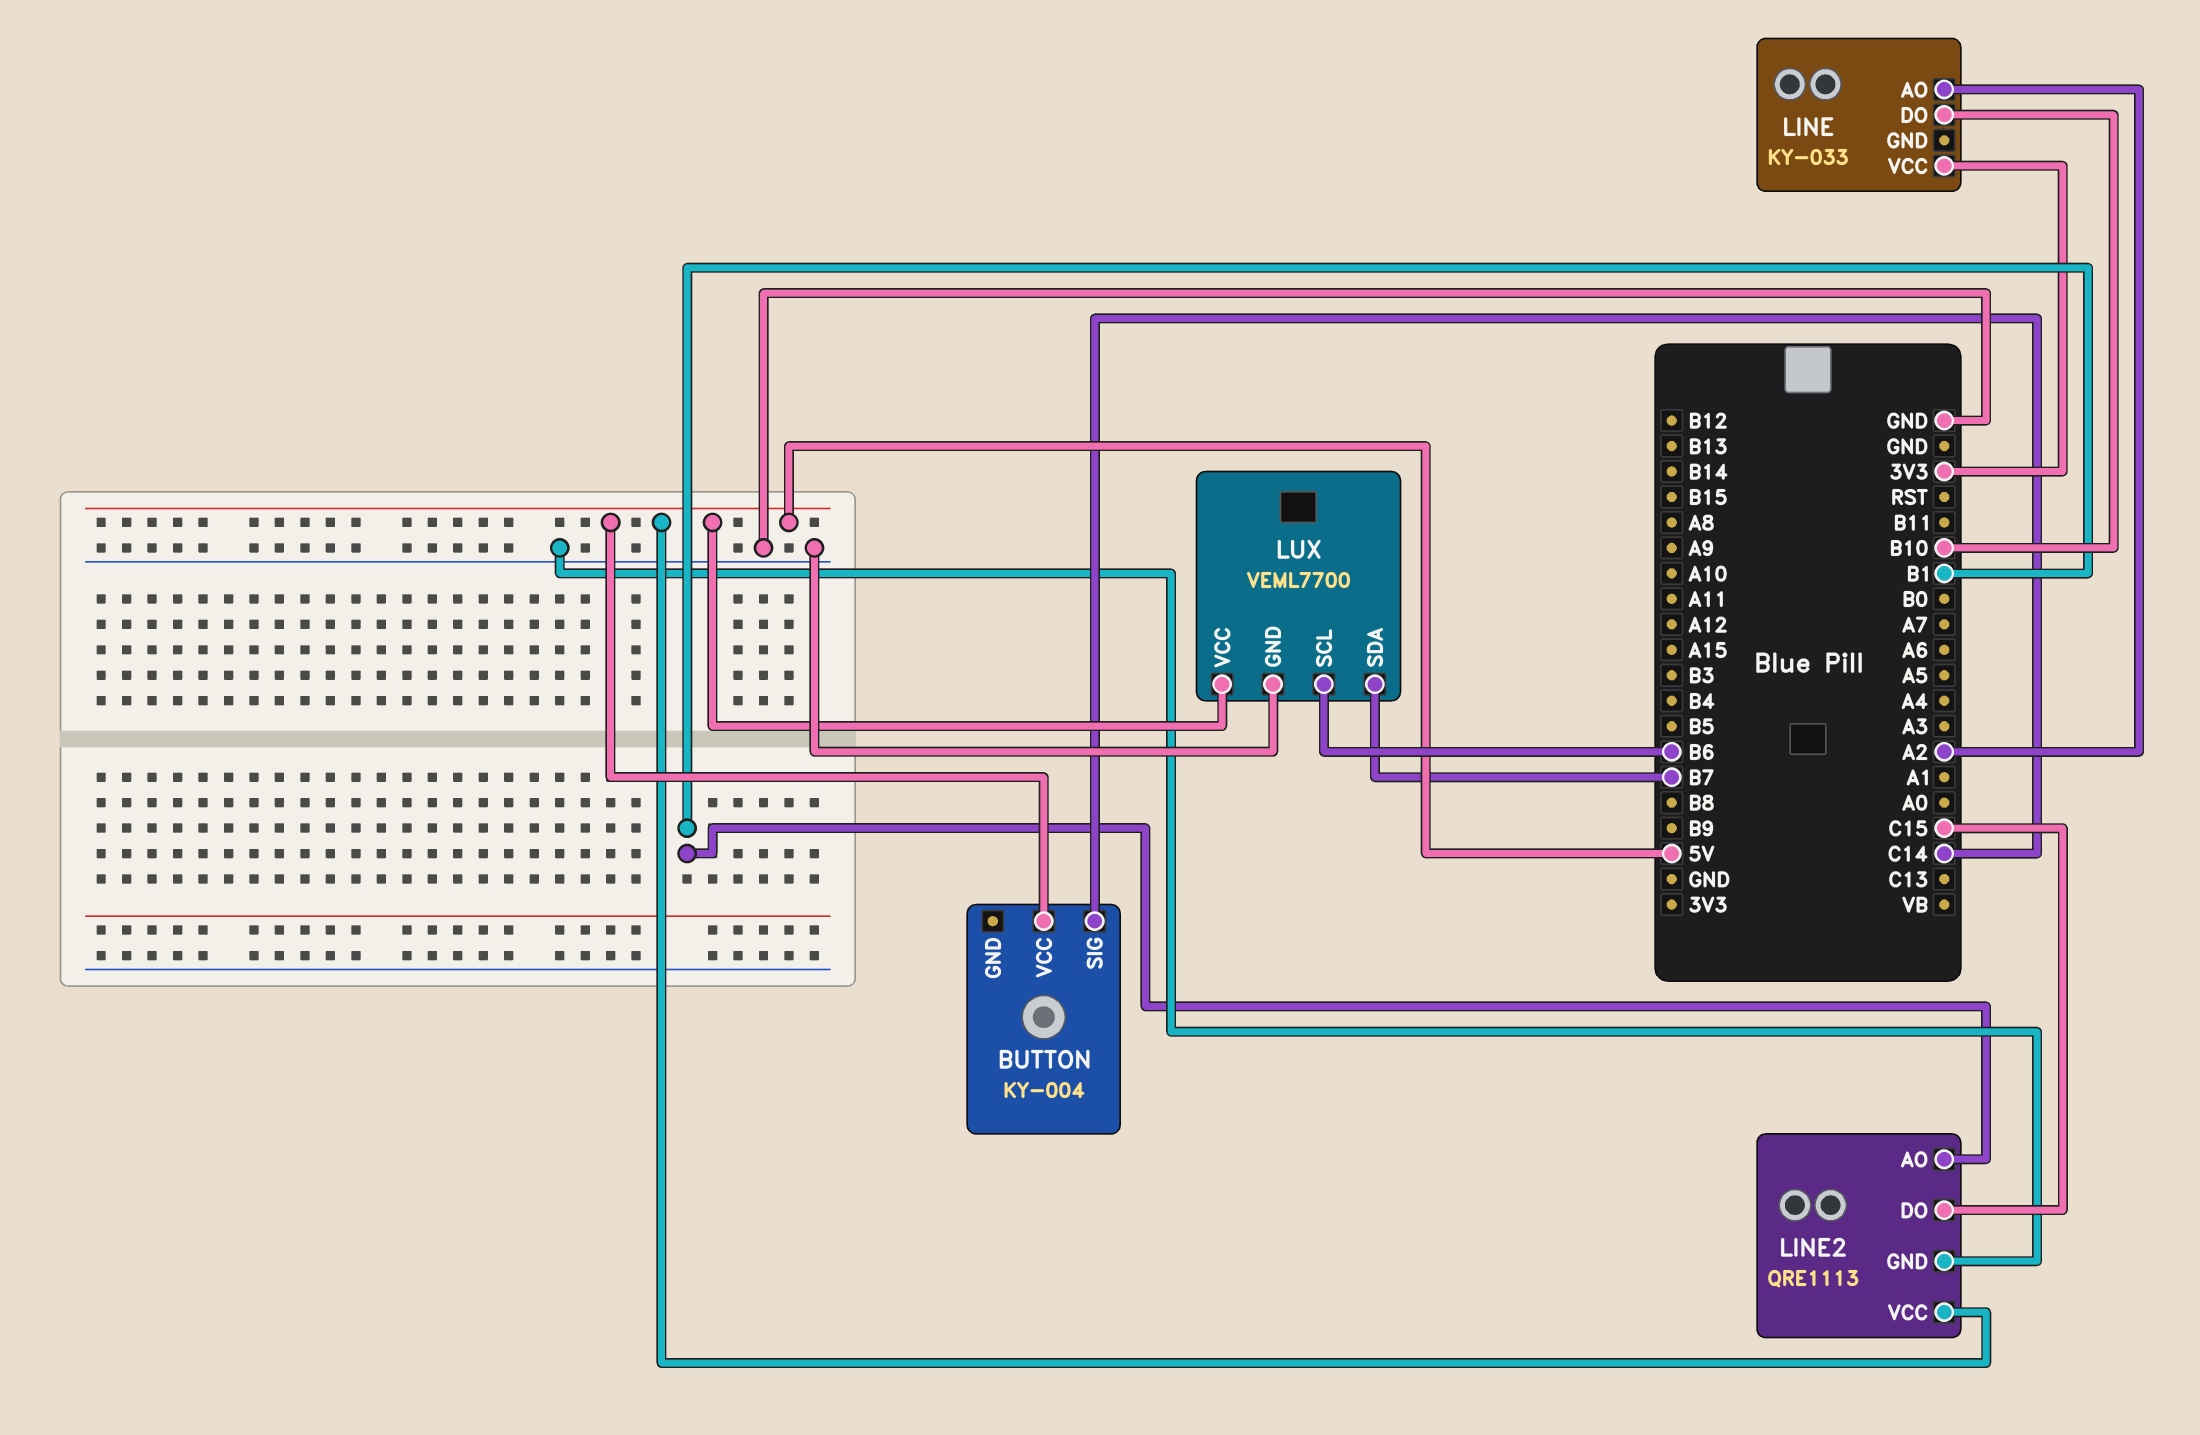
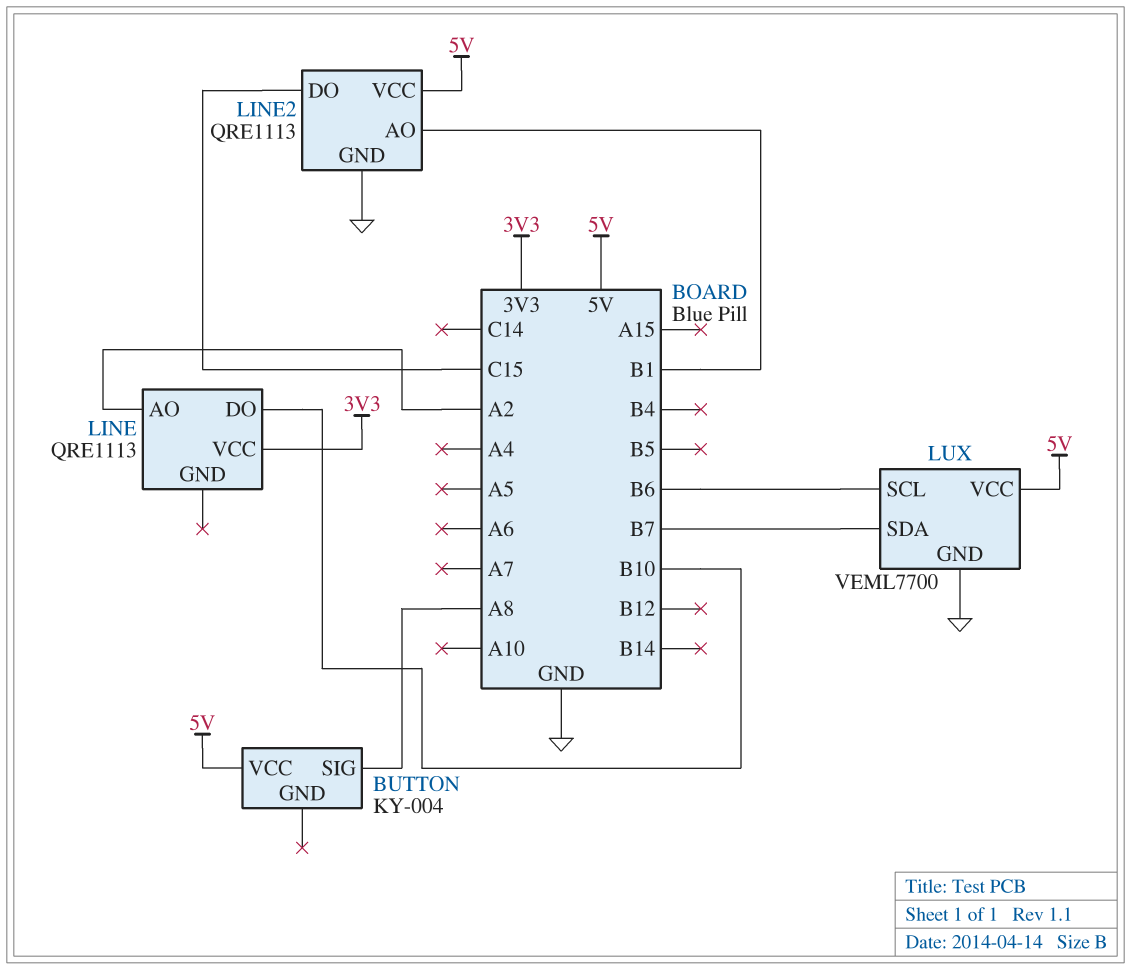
BUTTON pin SIG: C14 -> A8
LINE: KY-033 -> QRE1113

